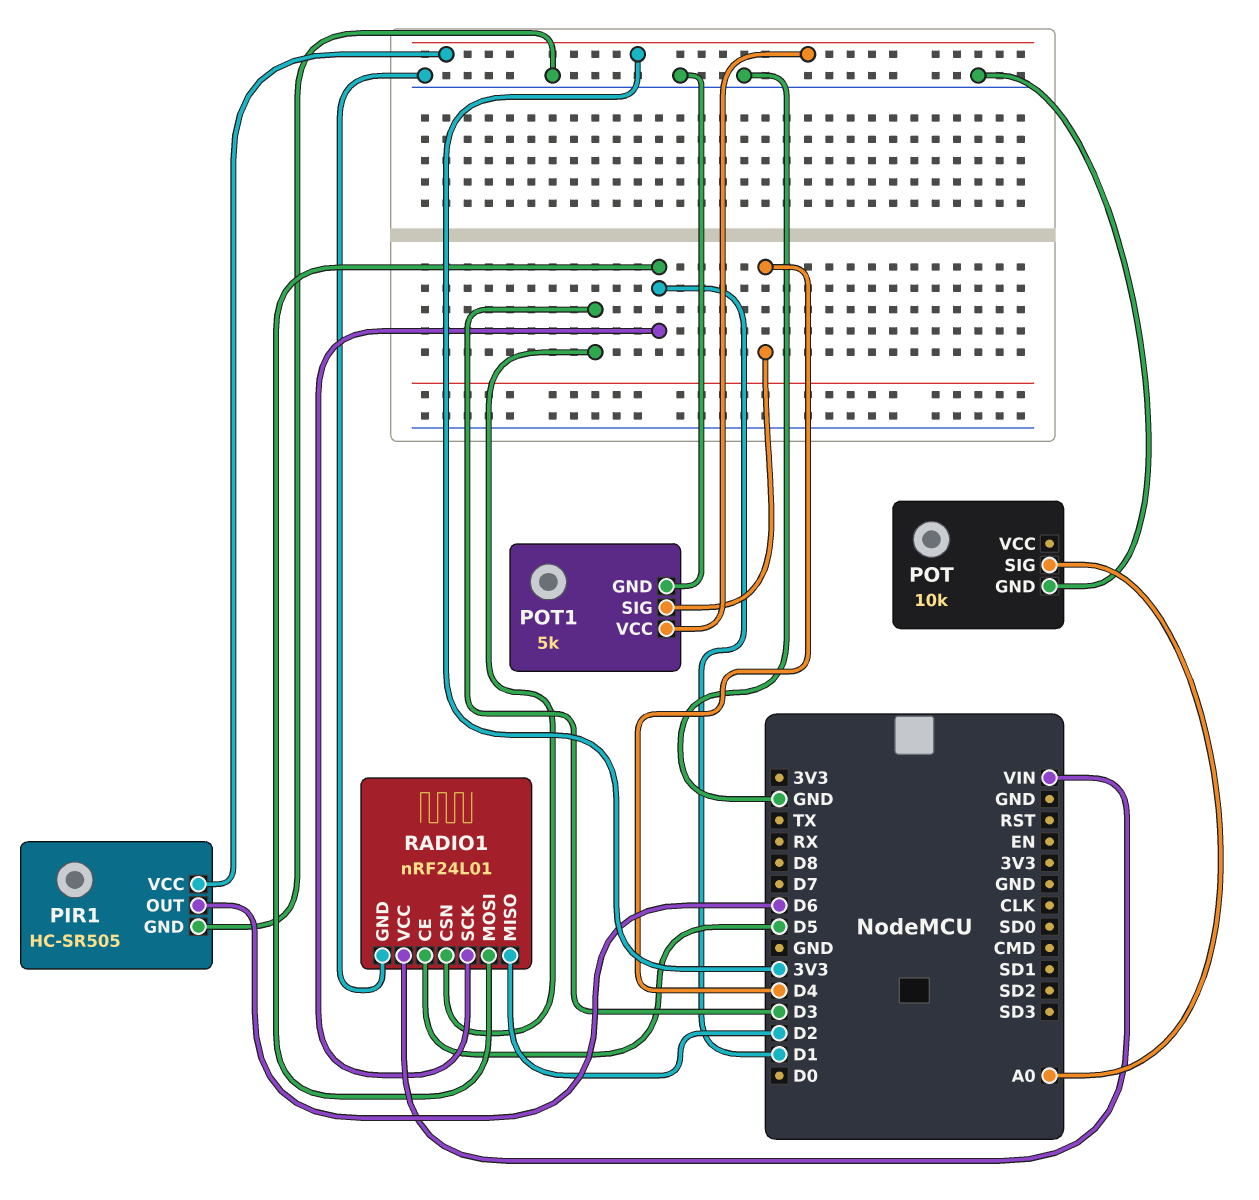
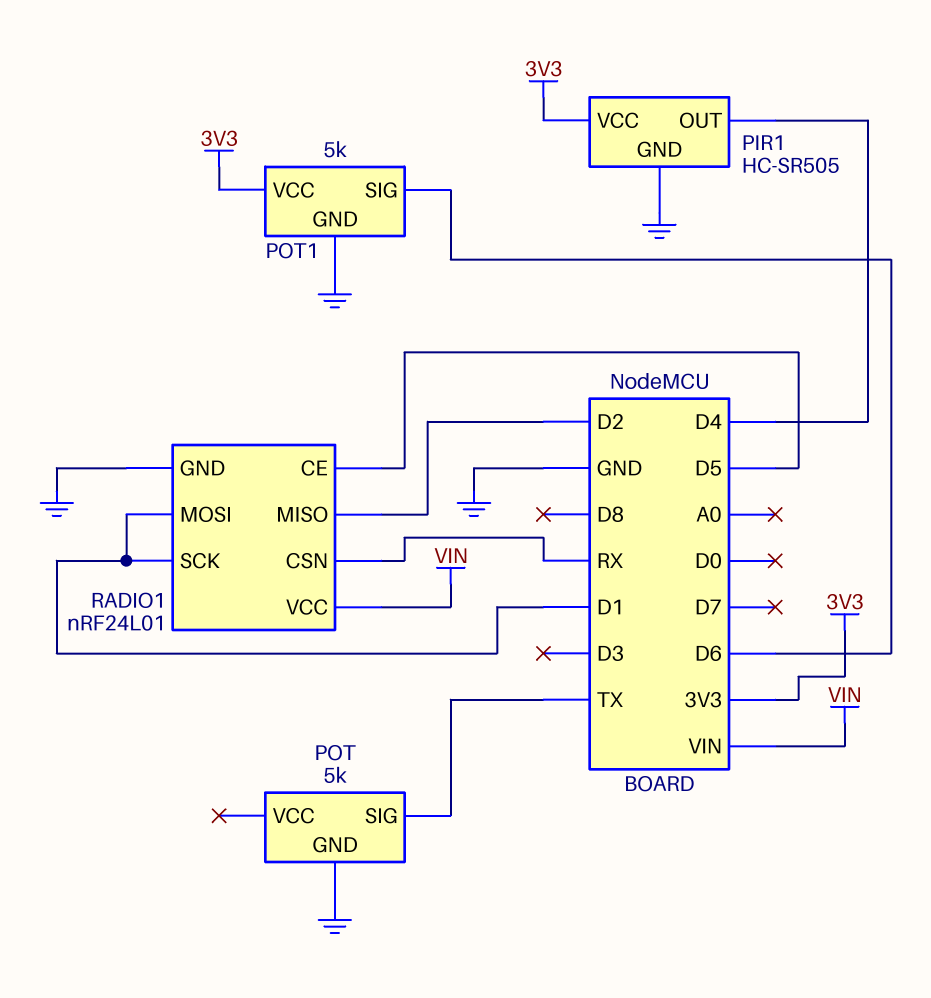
PIR1 pin OUT: D6 -> D4
POT: 10k -> 5k
POT pin SIG: A0 -> TX
POT1 pin SIG: D4 -> D6
RADIO1 pin CSN: D3 -> RX

